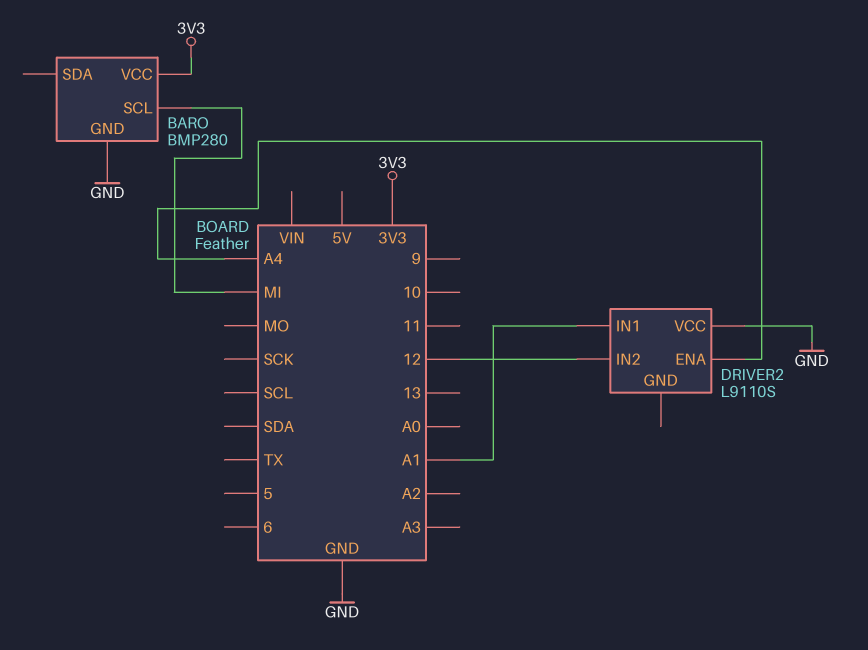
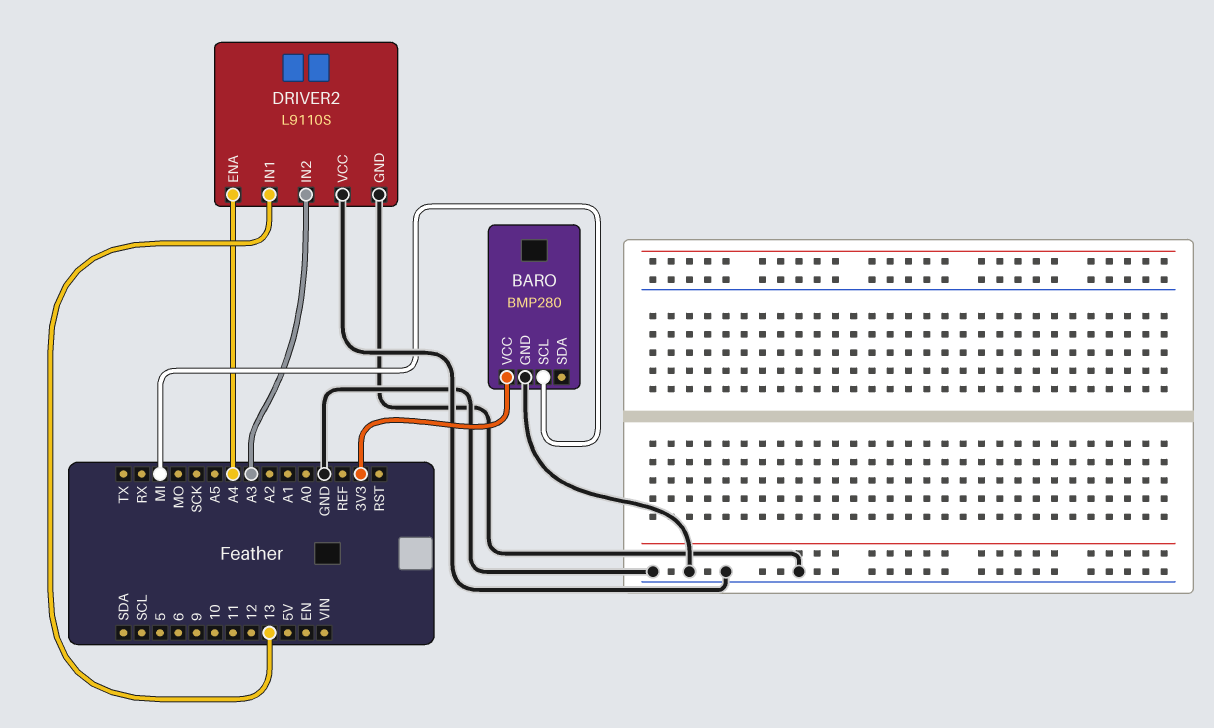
DRIVER2 pin GND: none -> GND
DRIVER2 pin IN1: A1 -> 13
DRIVER2 pin IN2: 12 -> A3

